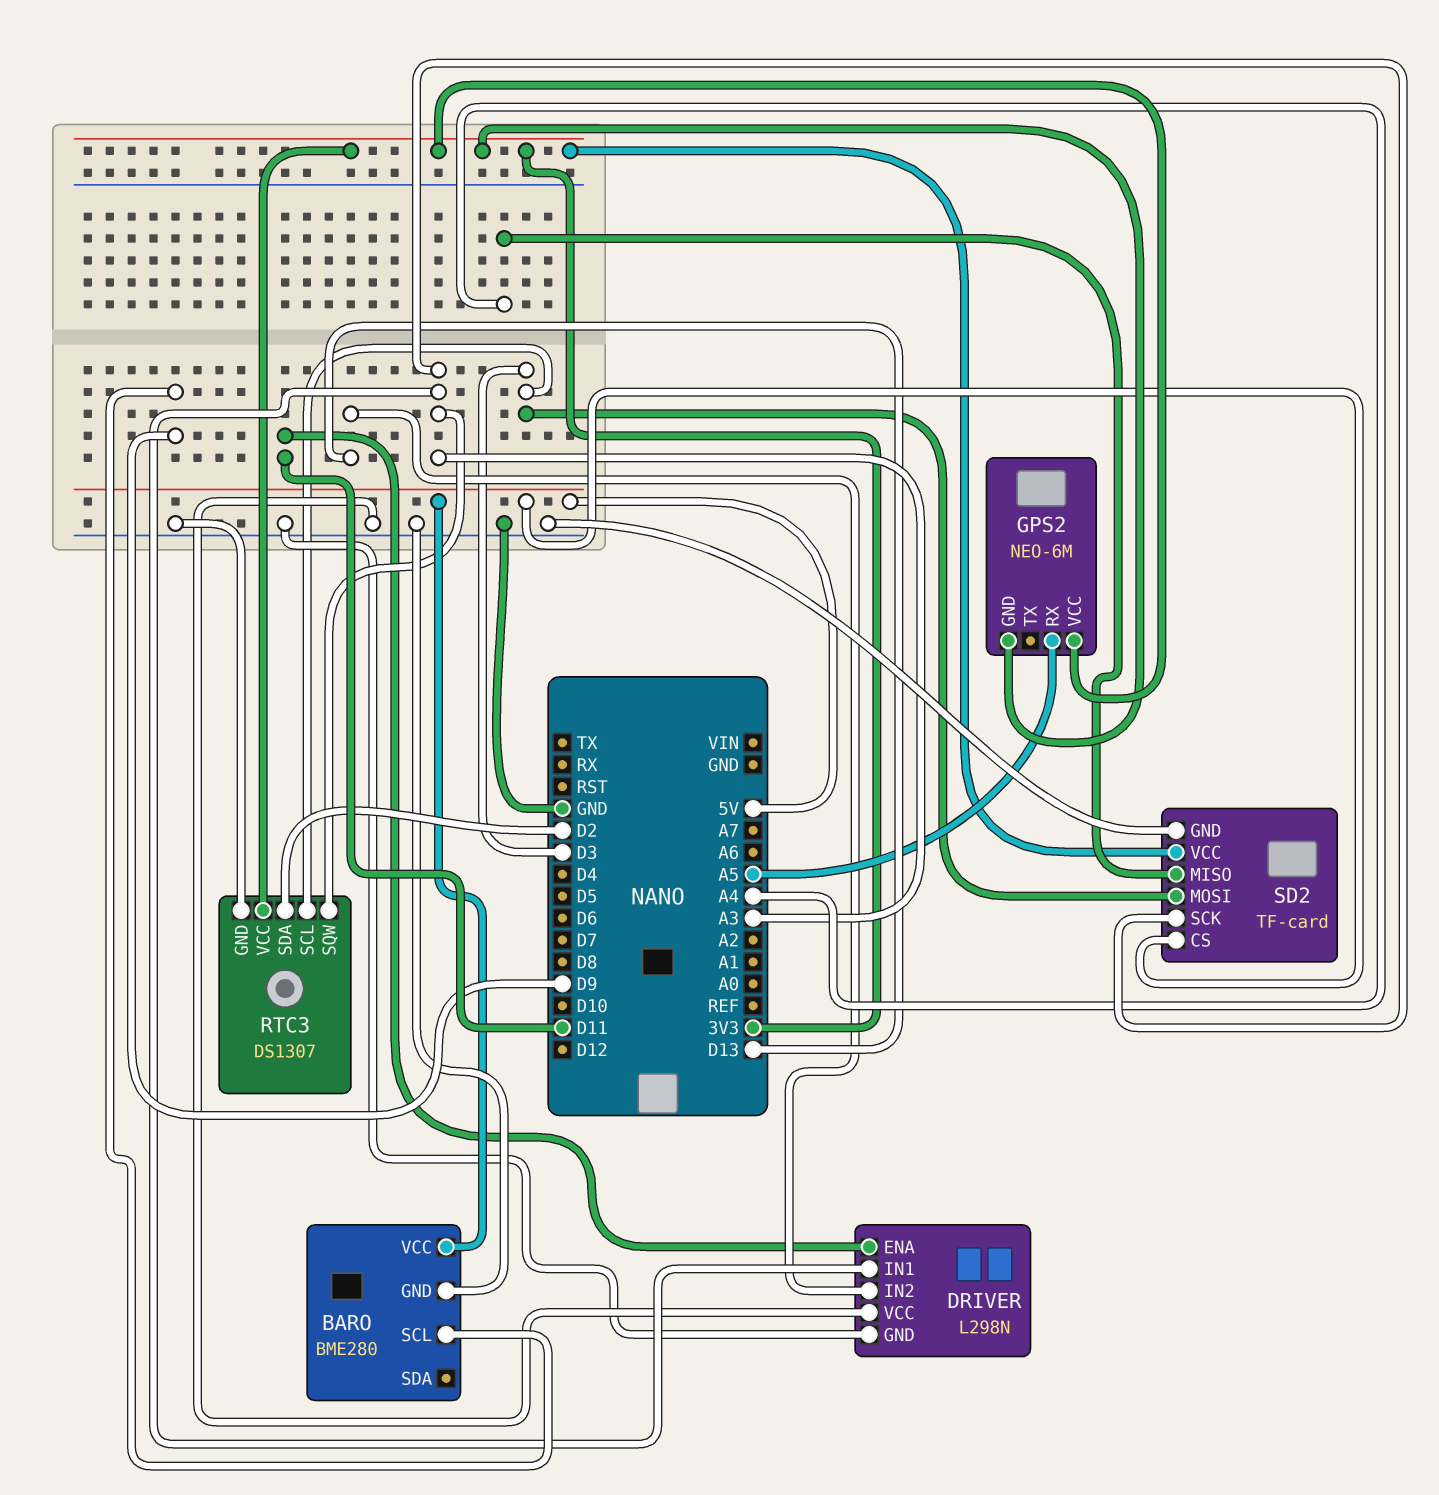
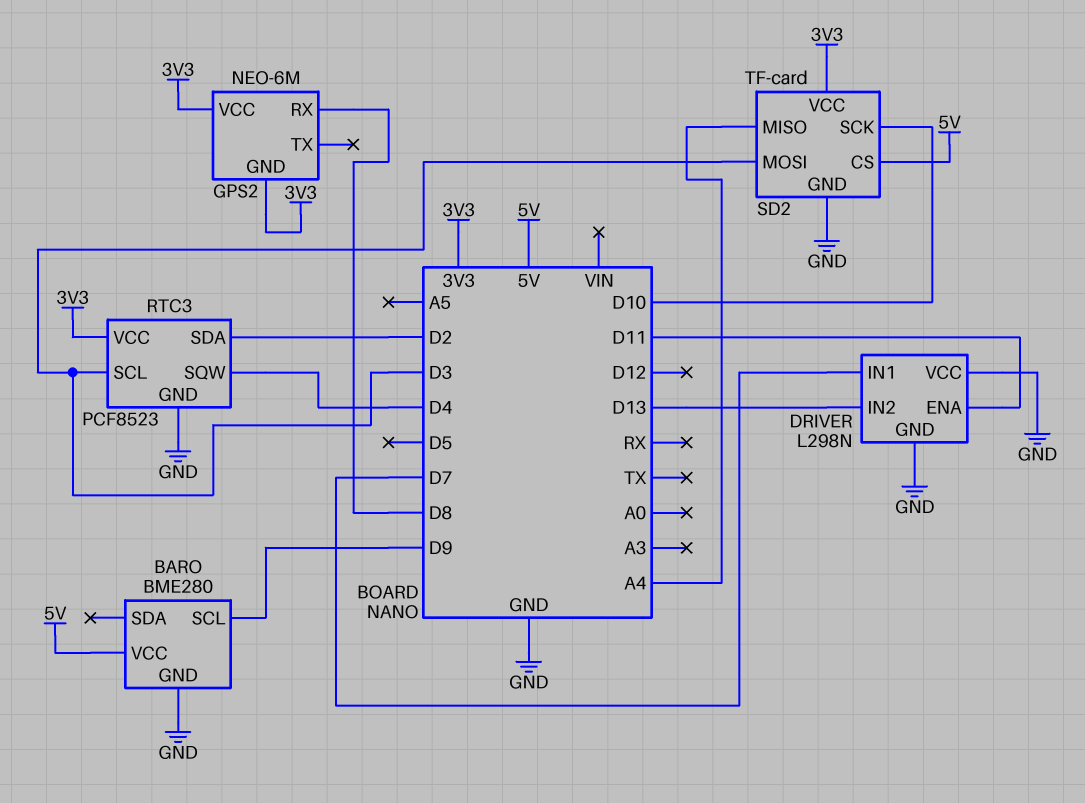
DRIVER pin IN1: A3 -> D7
GPS2 pin RX: A5 -> D8
RTC3: DS1307 -> PCF8523
RTC3 pin SQW: A3 -> D4
SD2 pin SCK: A3 -> D10

